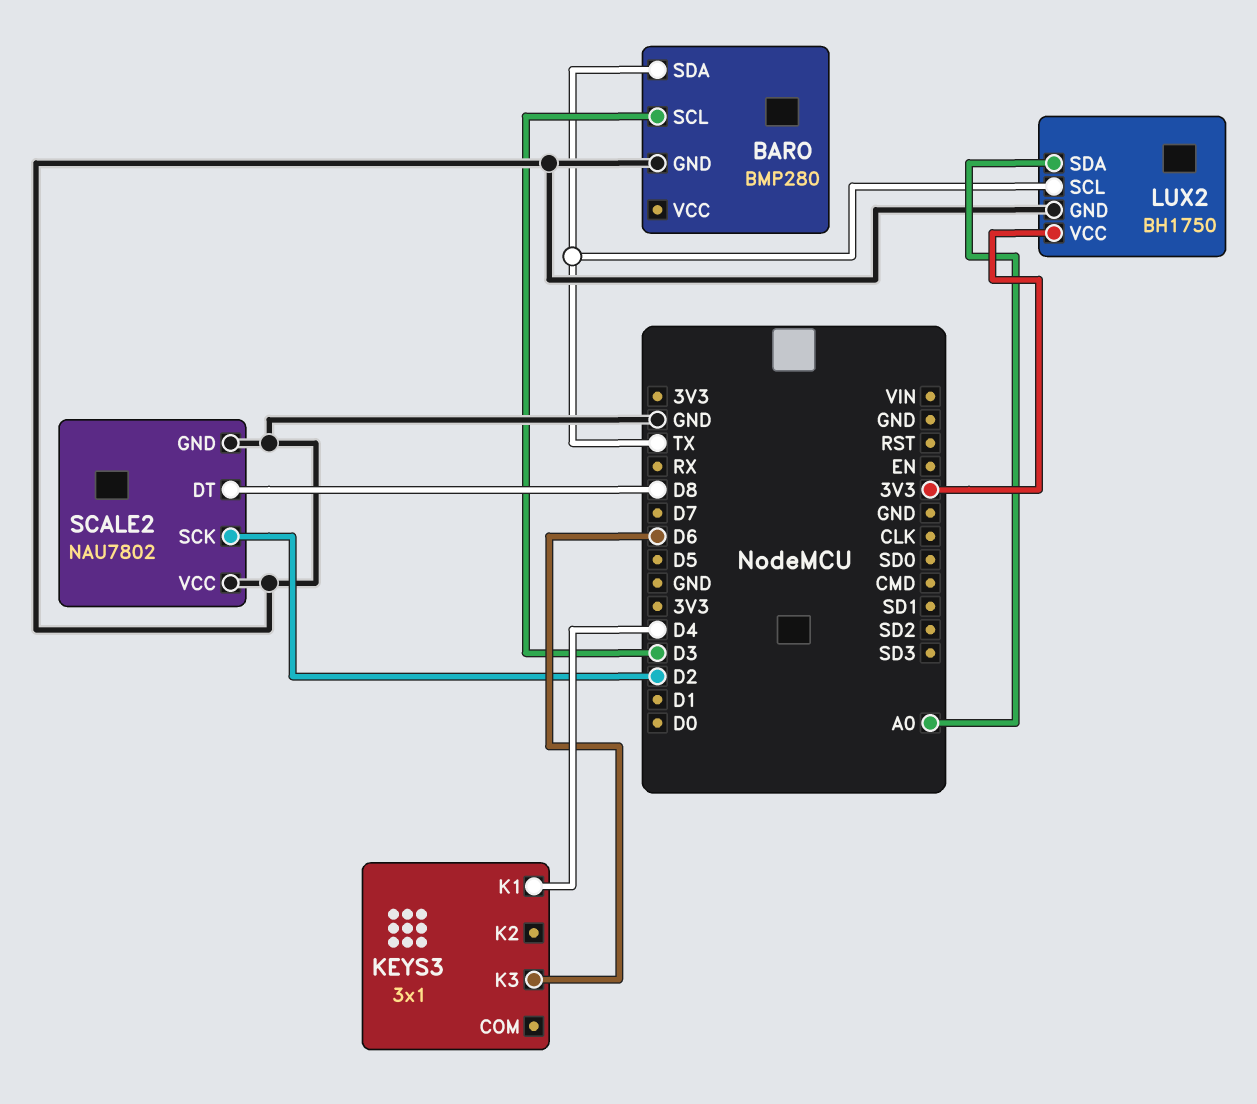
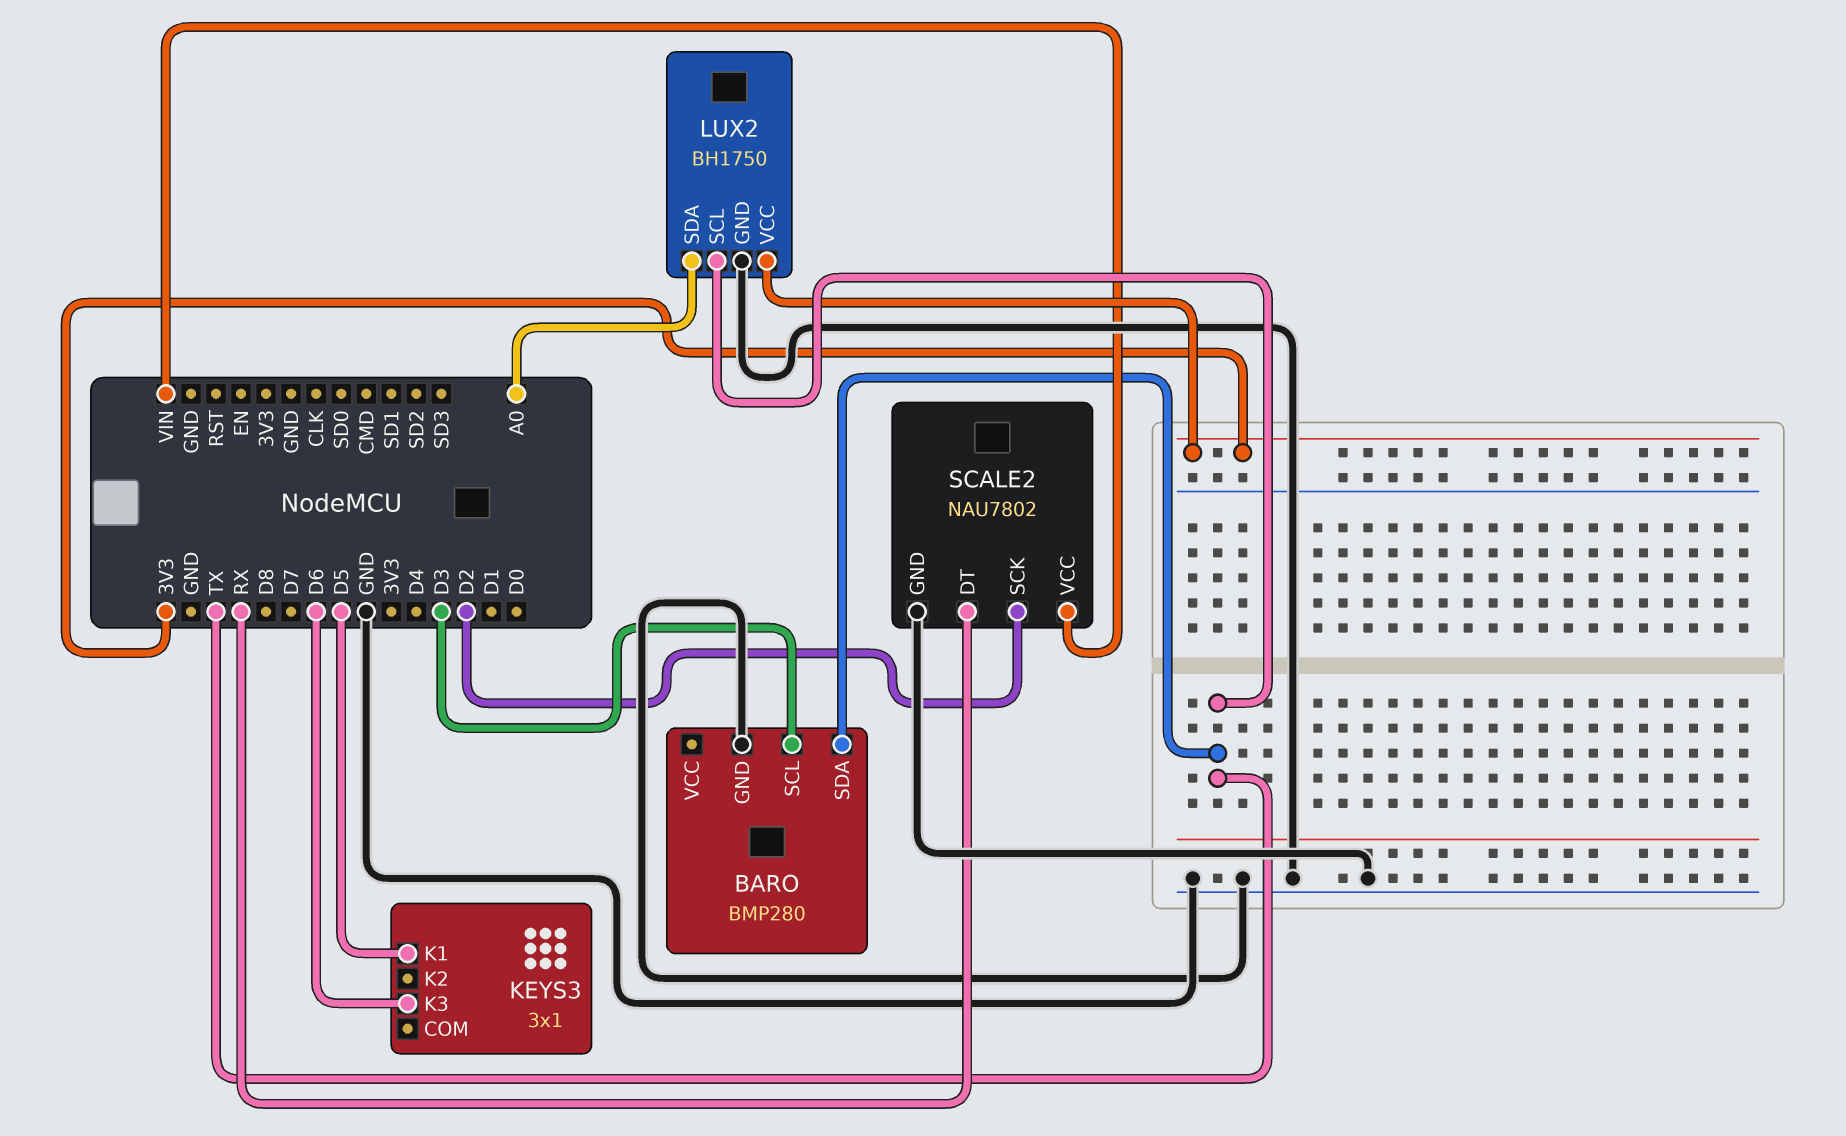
KEYS3 pin K1: D4 -> D5
SCALE2 pin DT: D8 -> RX
SCALE2 pin VCC: GND -> VIN

